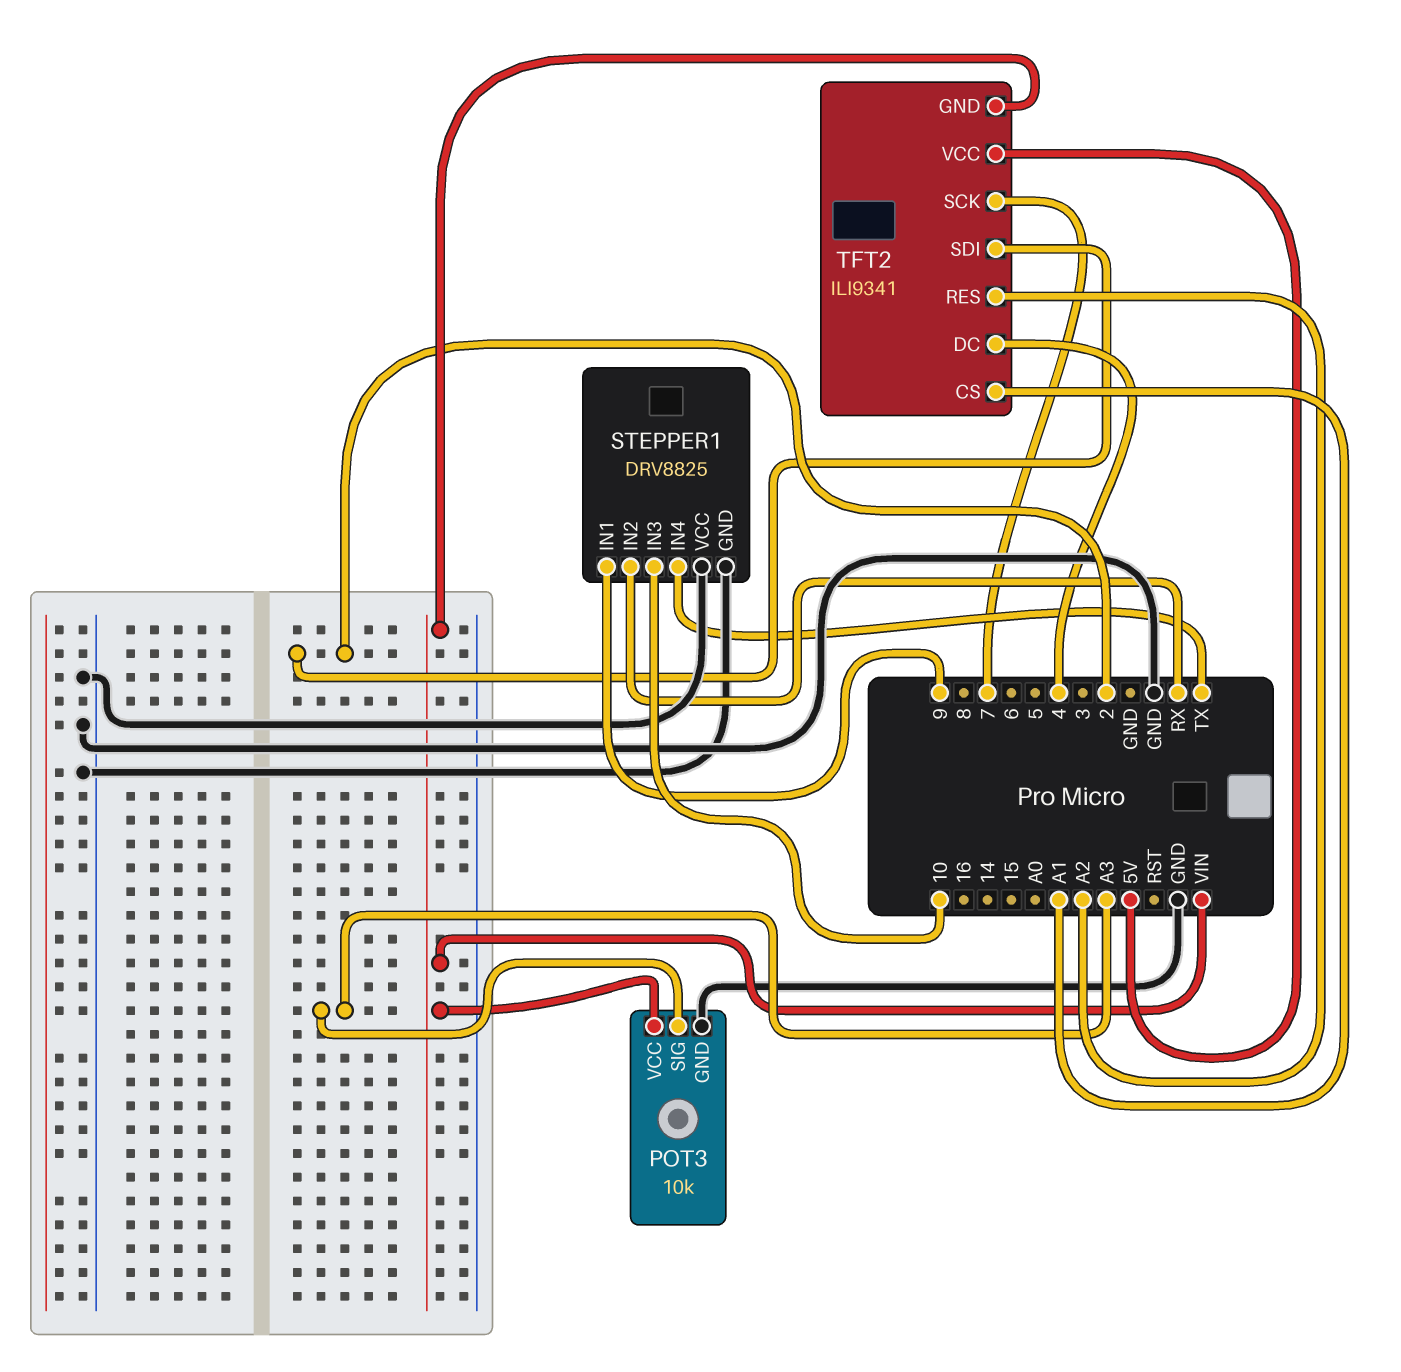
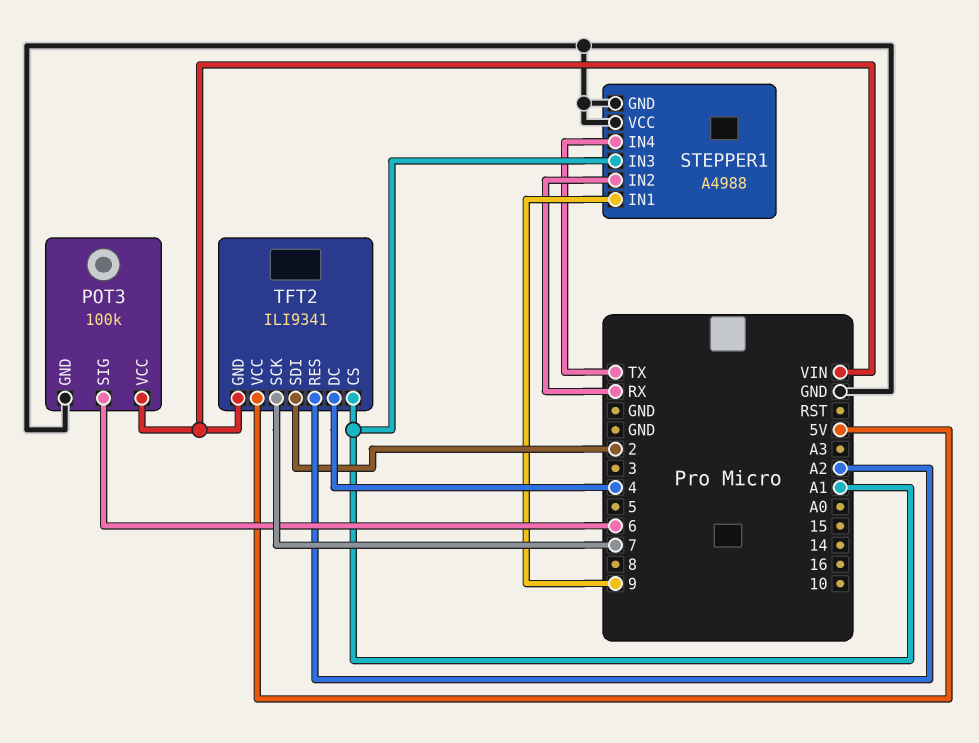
POT3: 10k -> 100k
POT3 pin SIG: A3 -> 6
STEPPER1: DRV8825 -> A4988
STEPPER1 pin IN3: 10 -> A1

